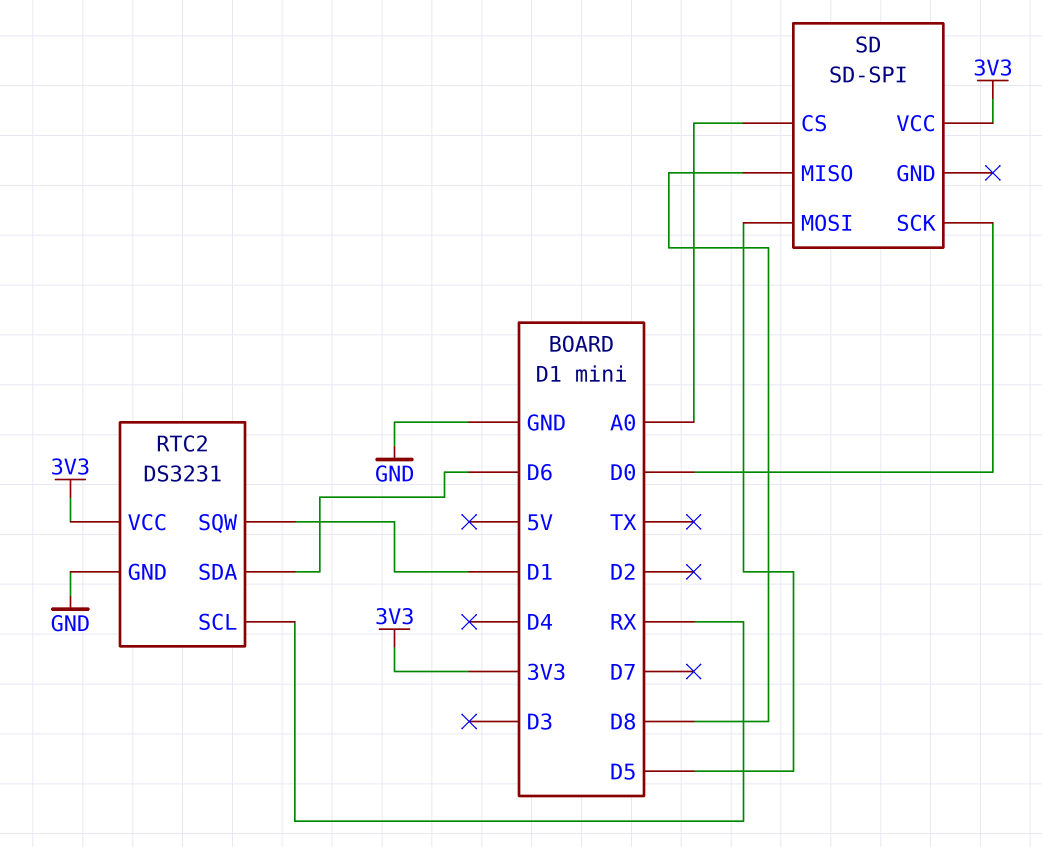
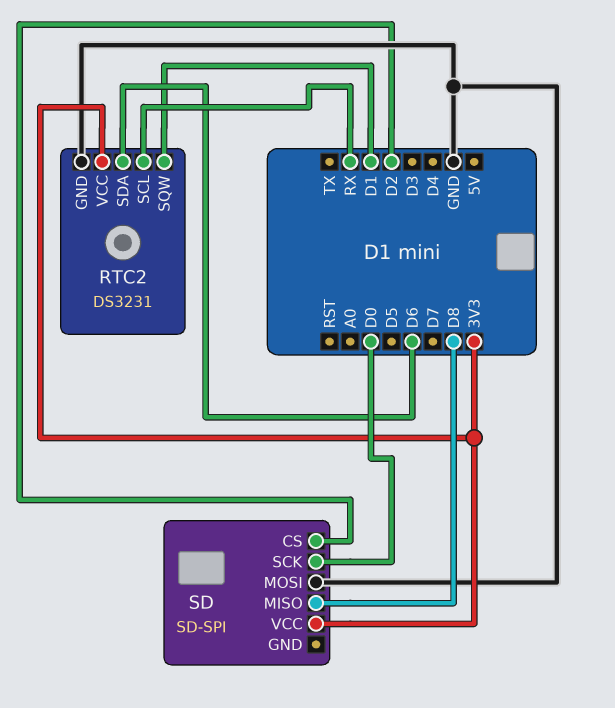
SD pin CS: A0 -> D2
SD pin MOSI: D5 -> GND

